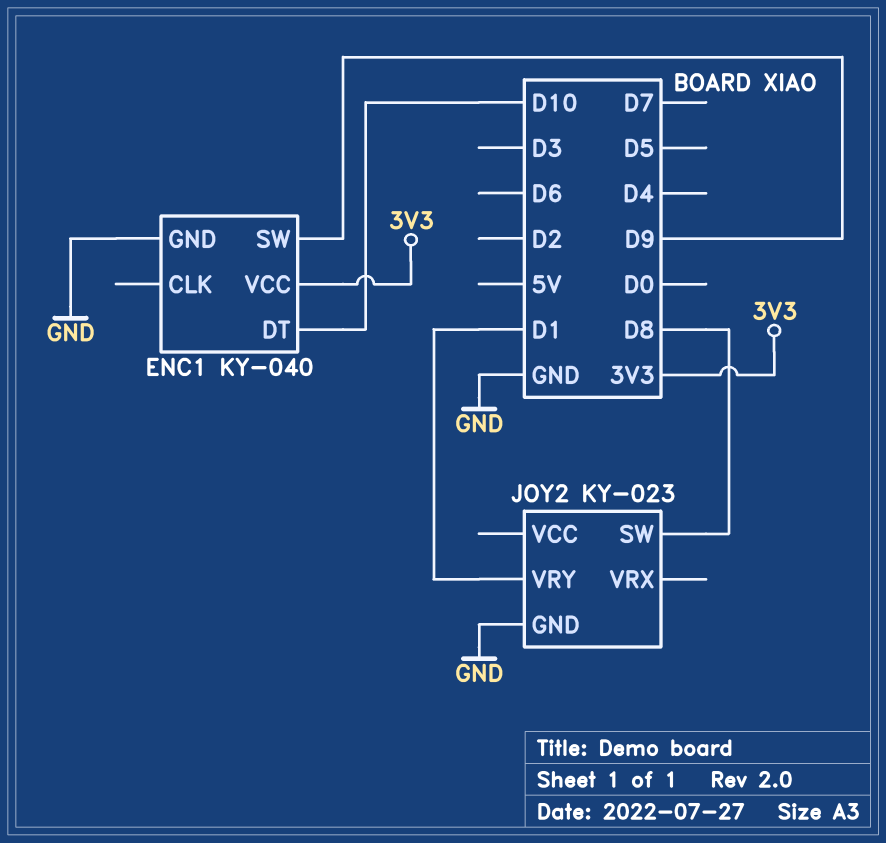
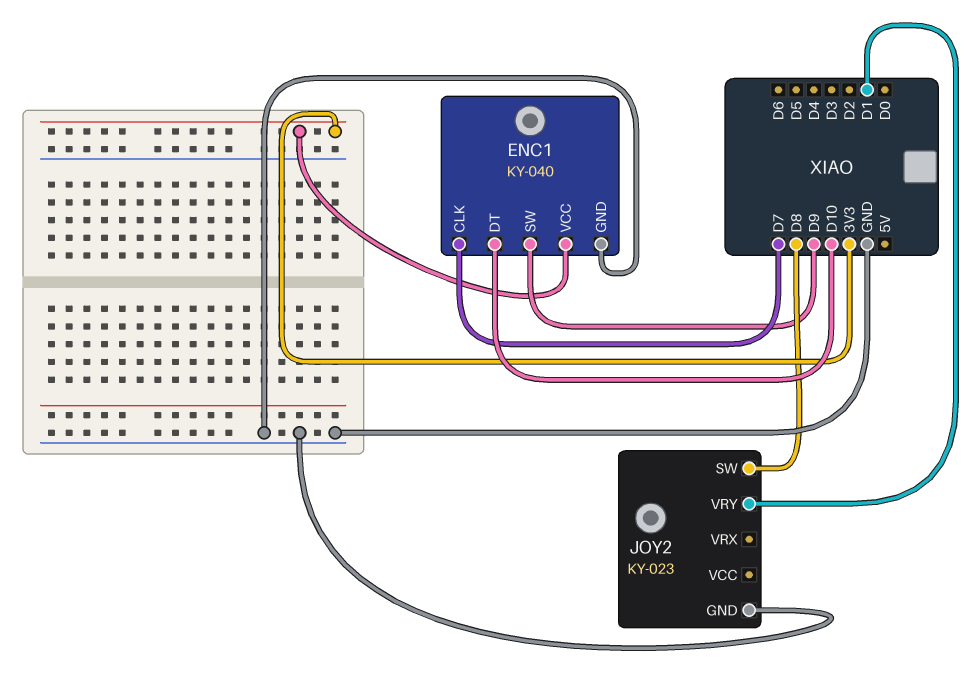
ENC1 pin CLK: none -> D7

